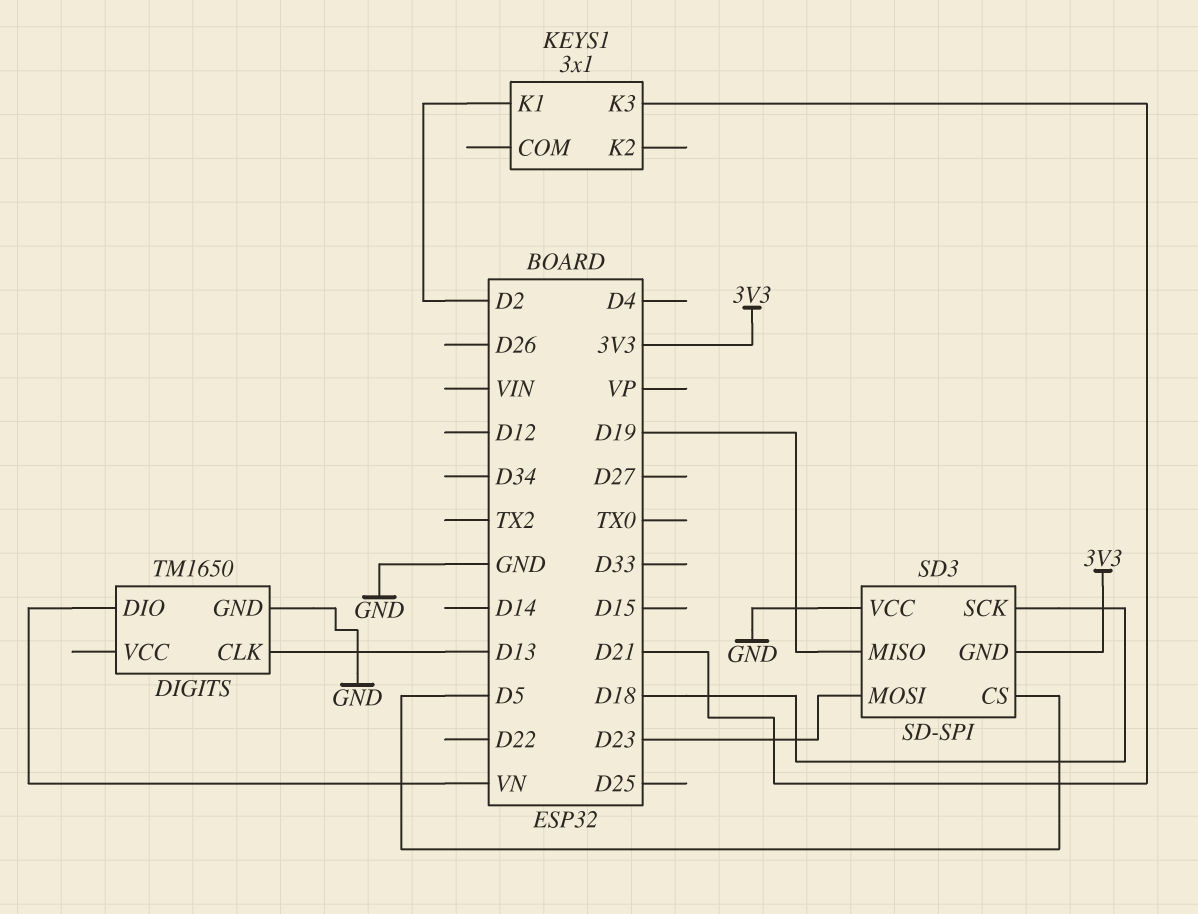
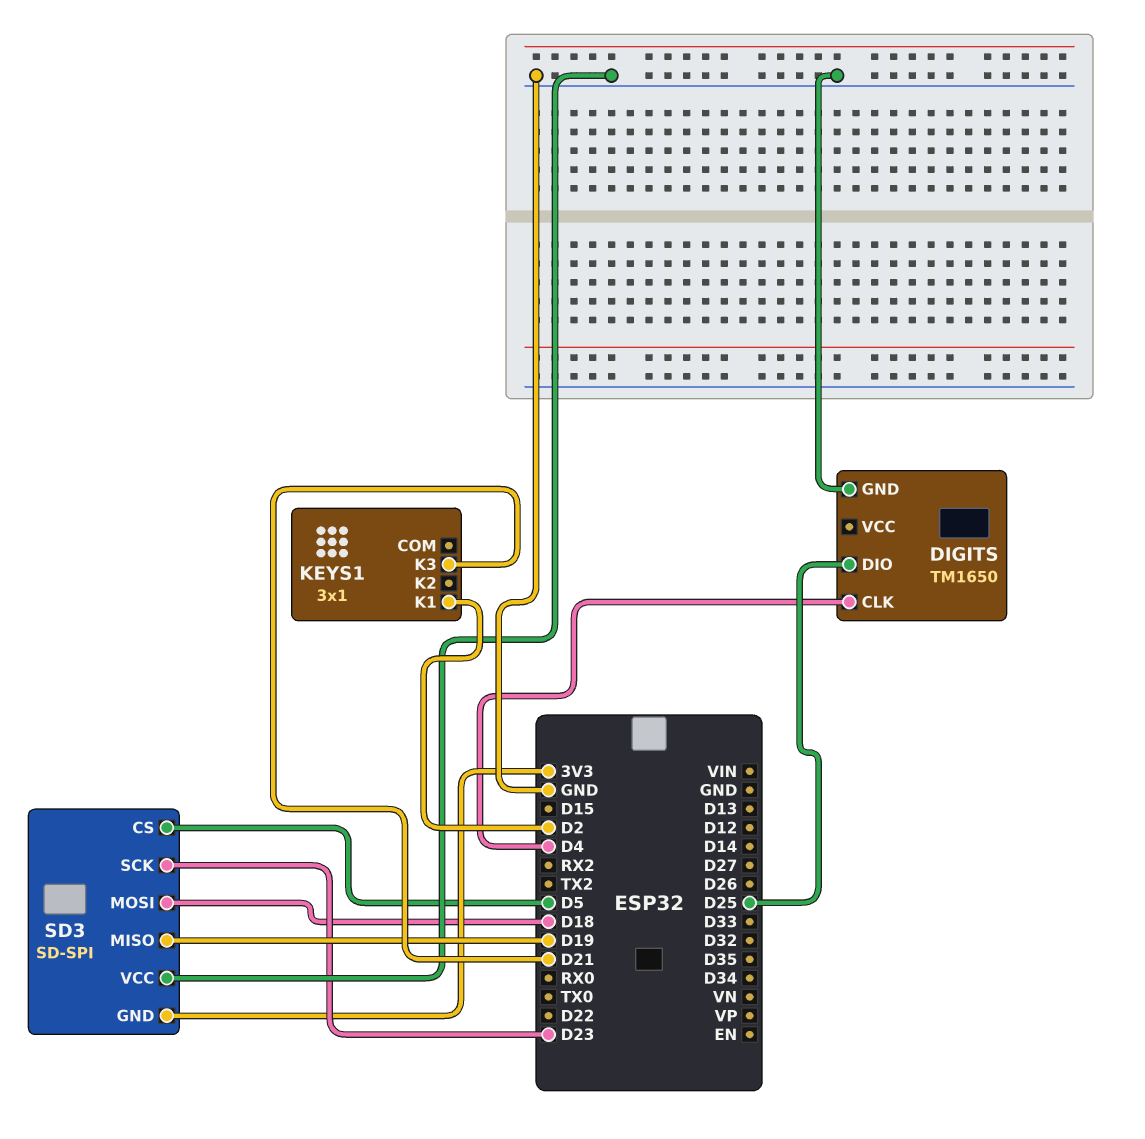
DIGITS pin CLK: D13 -> D4
DIGITS pin DIO: VN -> D25
SD3 pin MOSI: D23 -> D18
SD3 pin SCK: D18 -> D23

